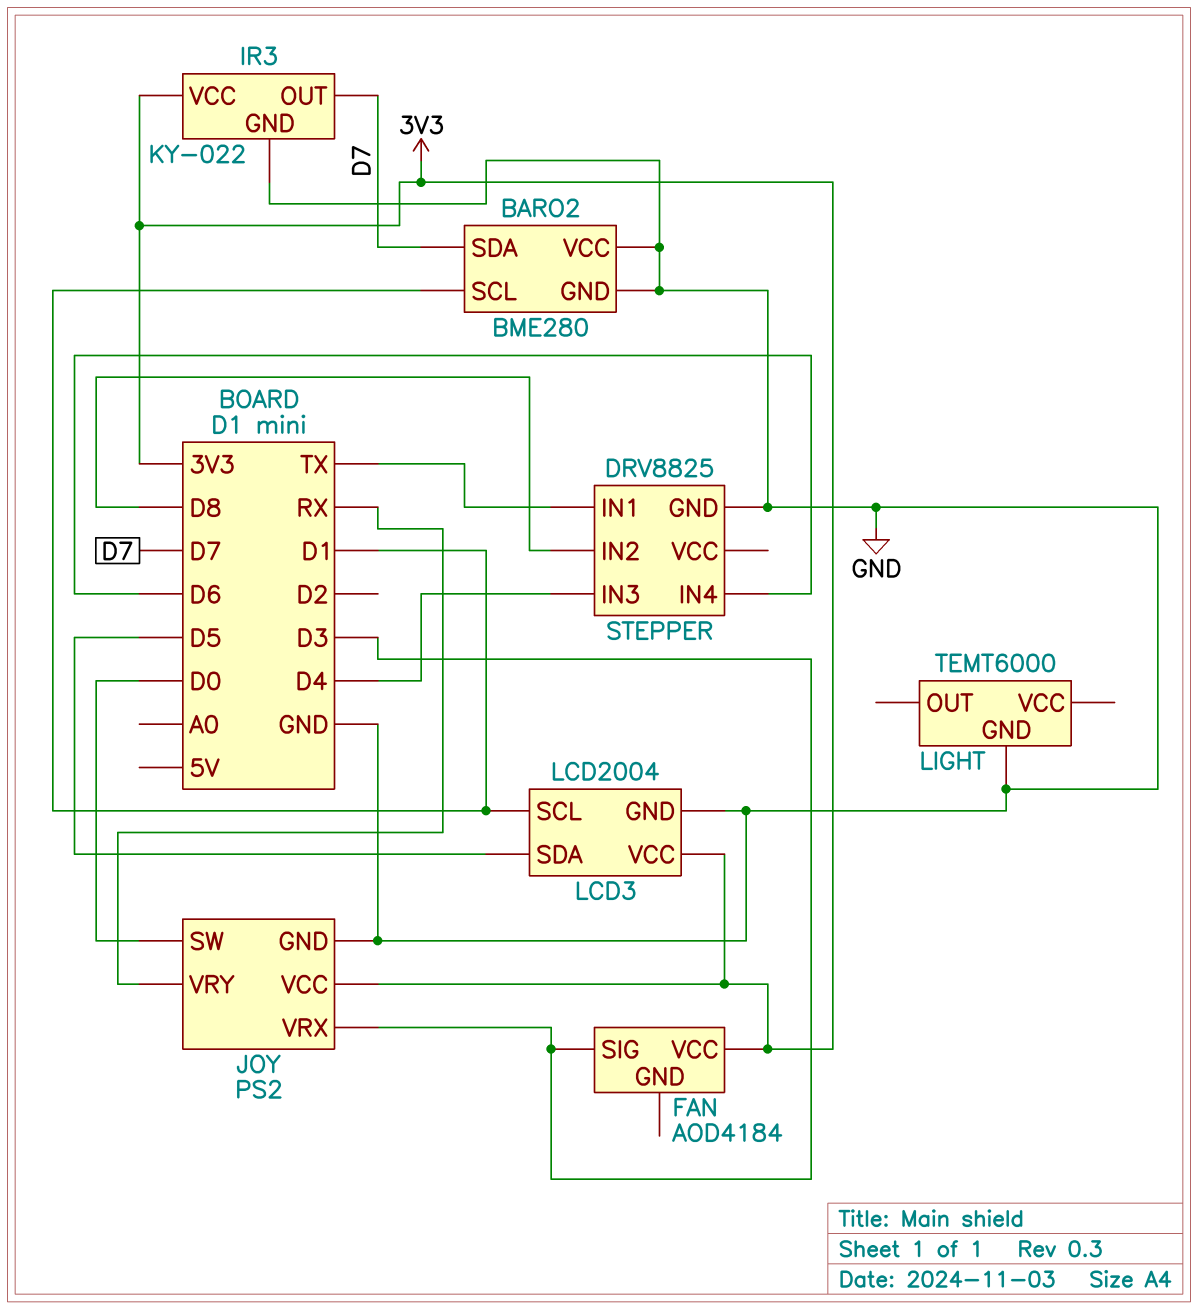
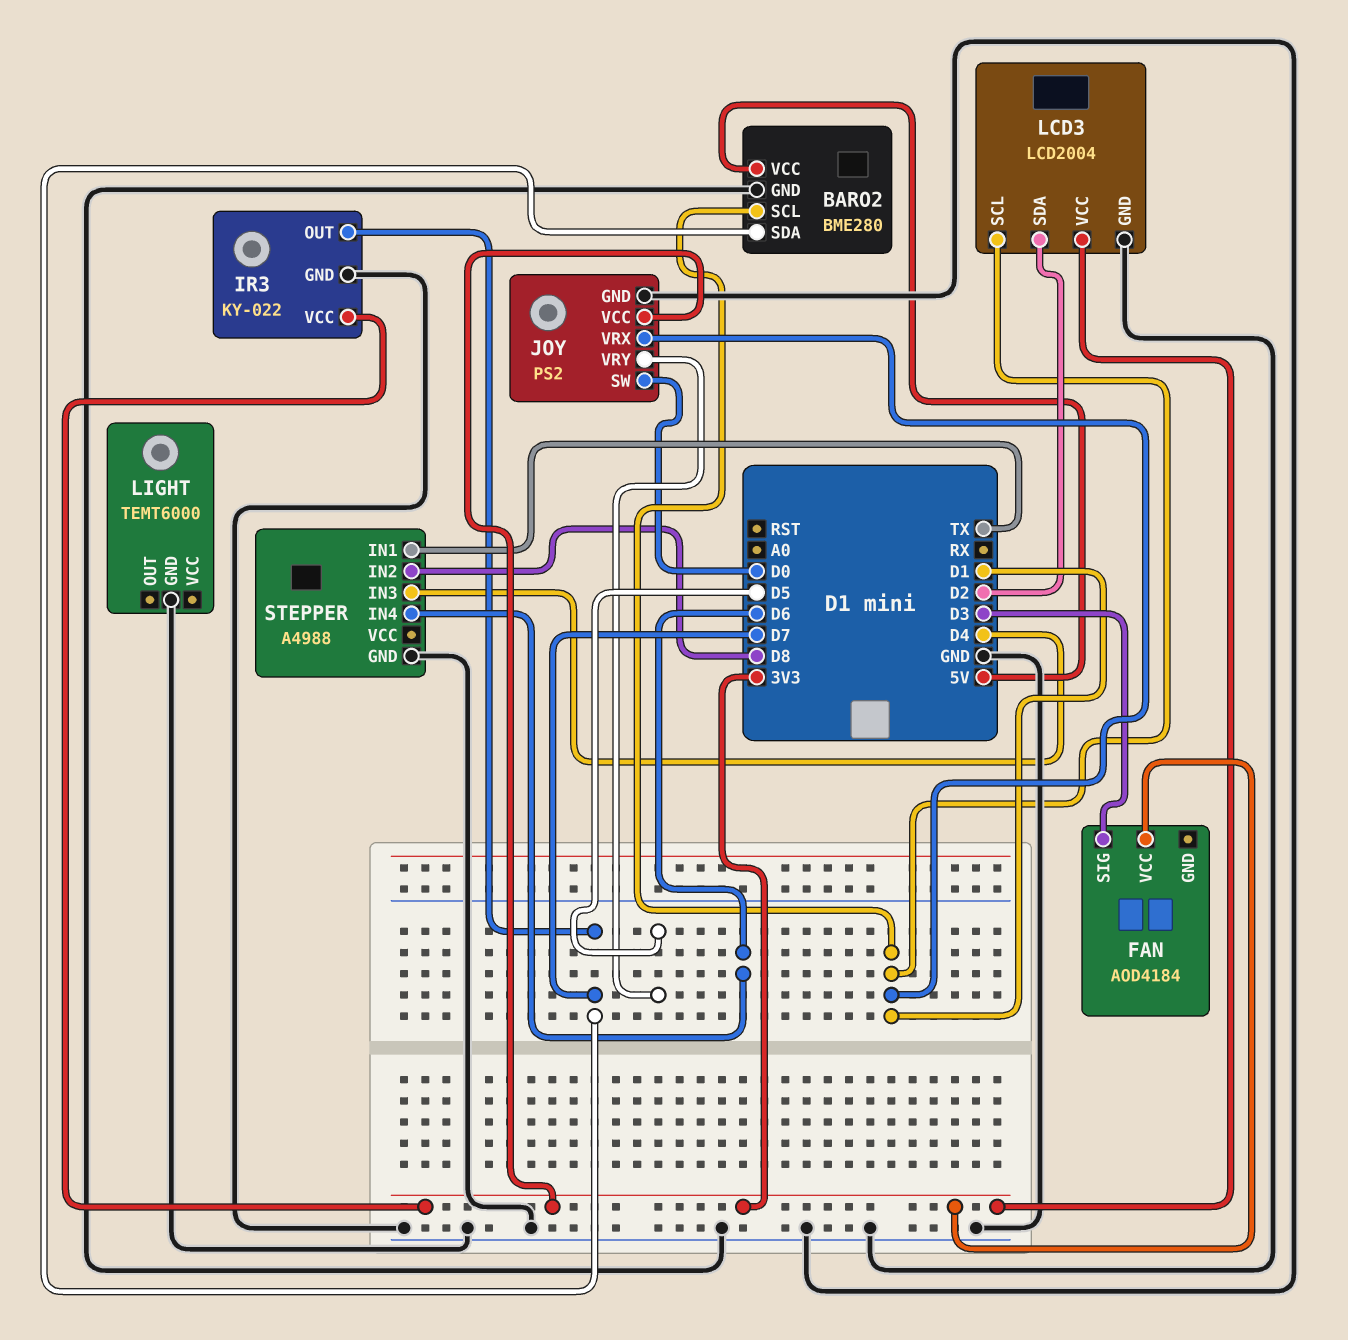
BARO2 pin VCC: GND -> 5V
JOY pin VRX: D3 -> D1
JOY pin VRY: RX -> D5
LCD3 pin SDA: D5 -> D2
STEPPER: DRV8825 -> A4988

